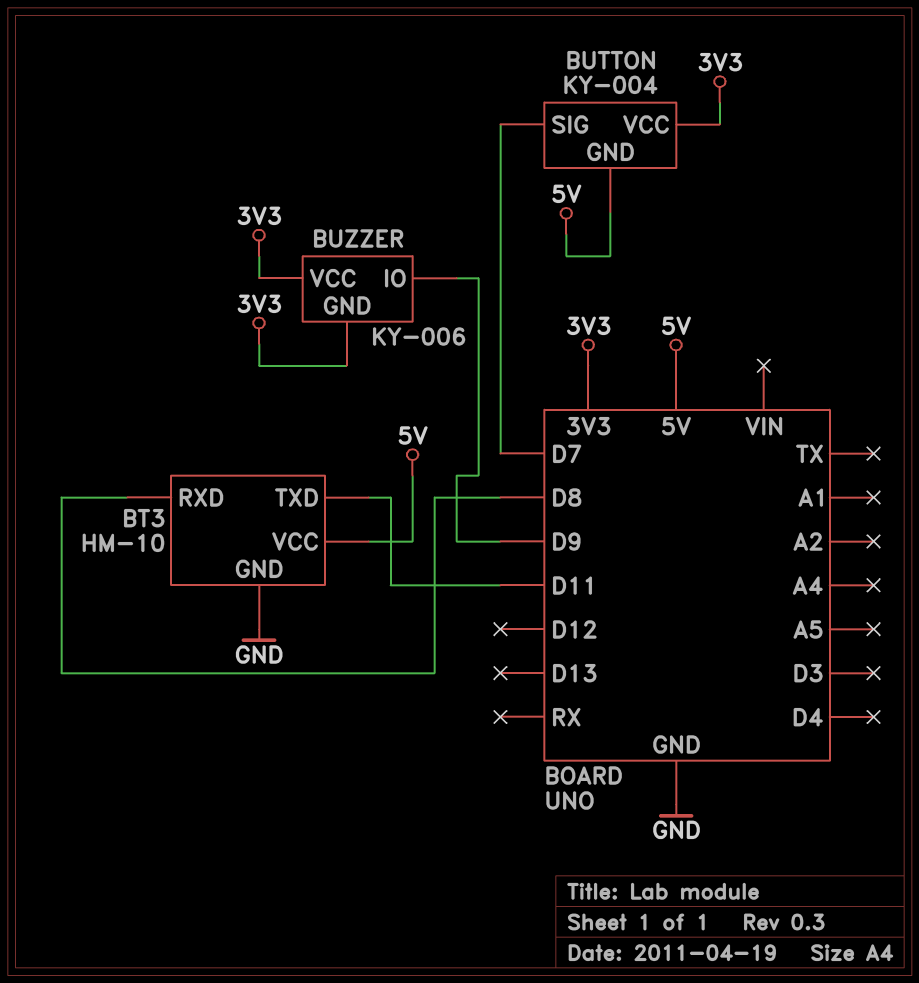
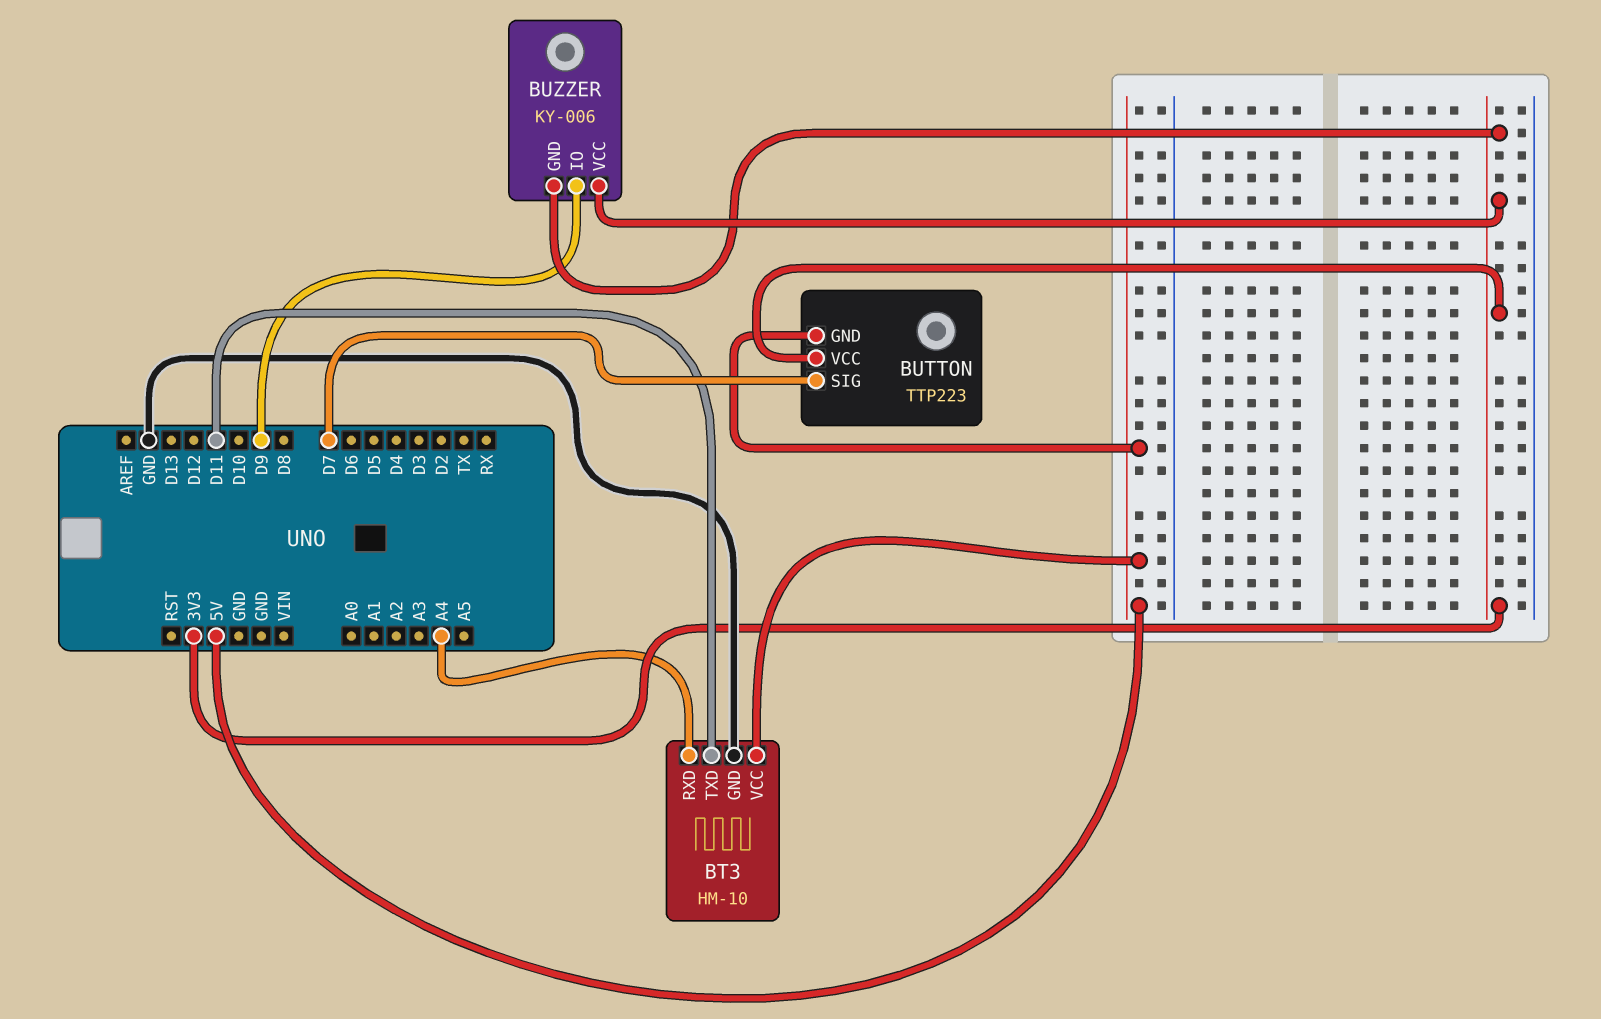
BT3 pin RXD: D8 -> A4
BUTTON: KY-004 -> TTP223

